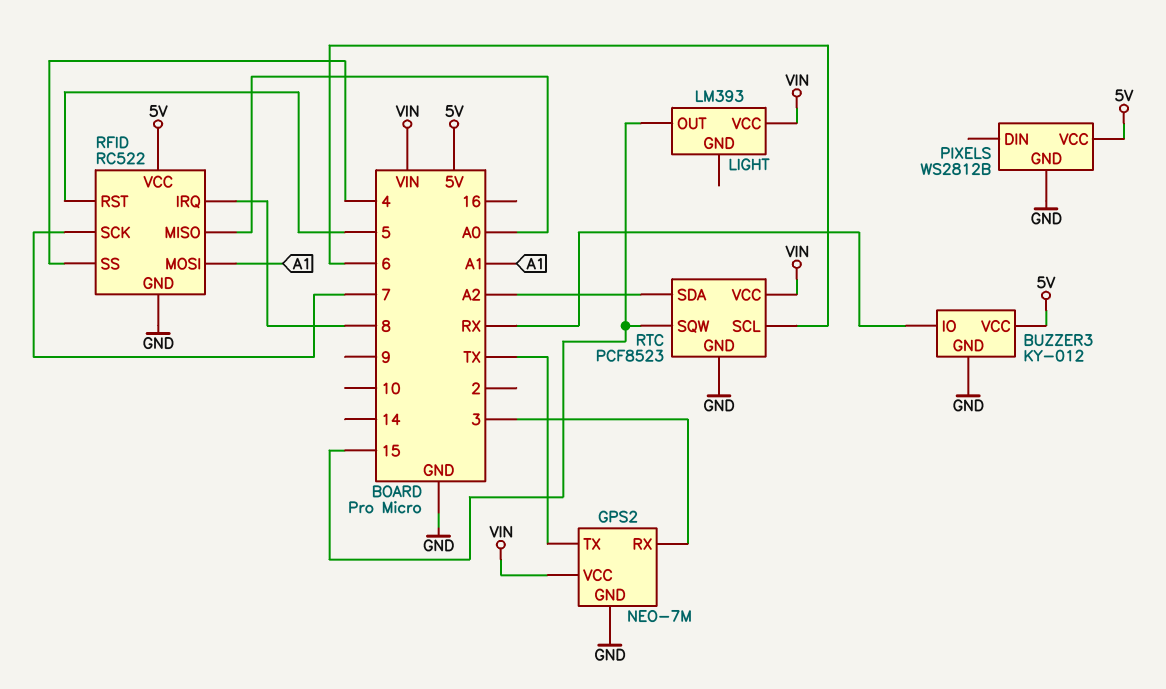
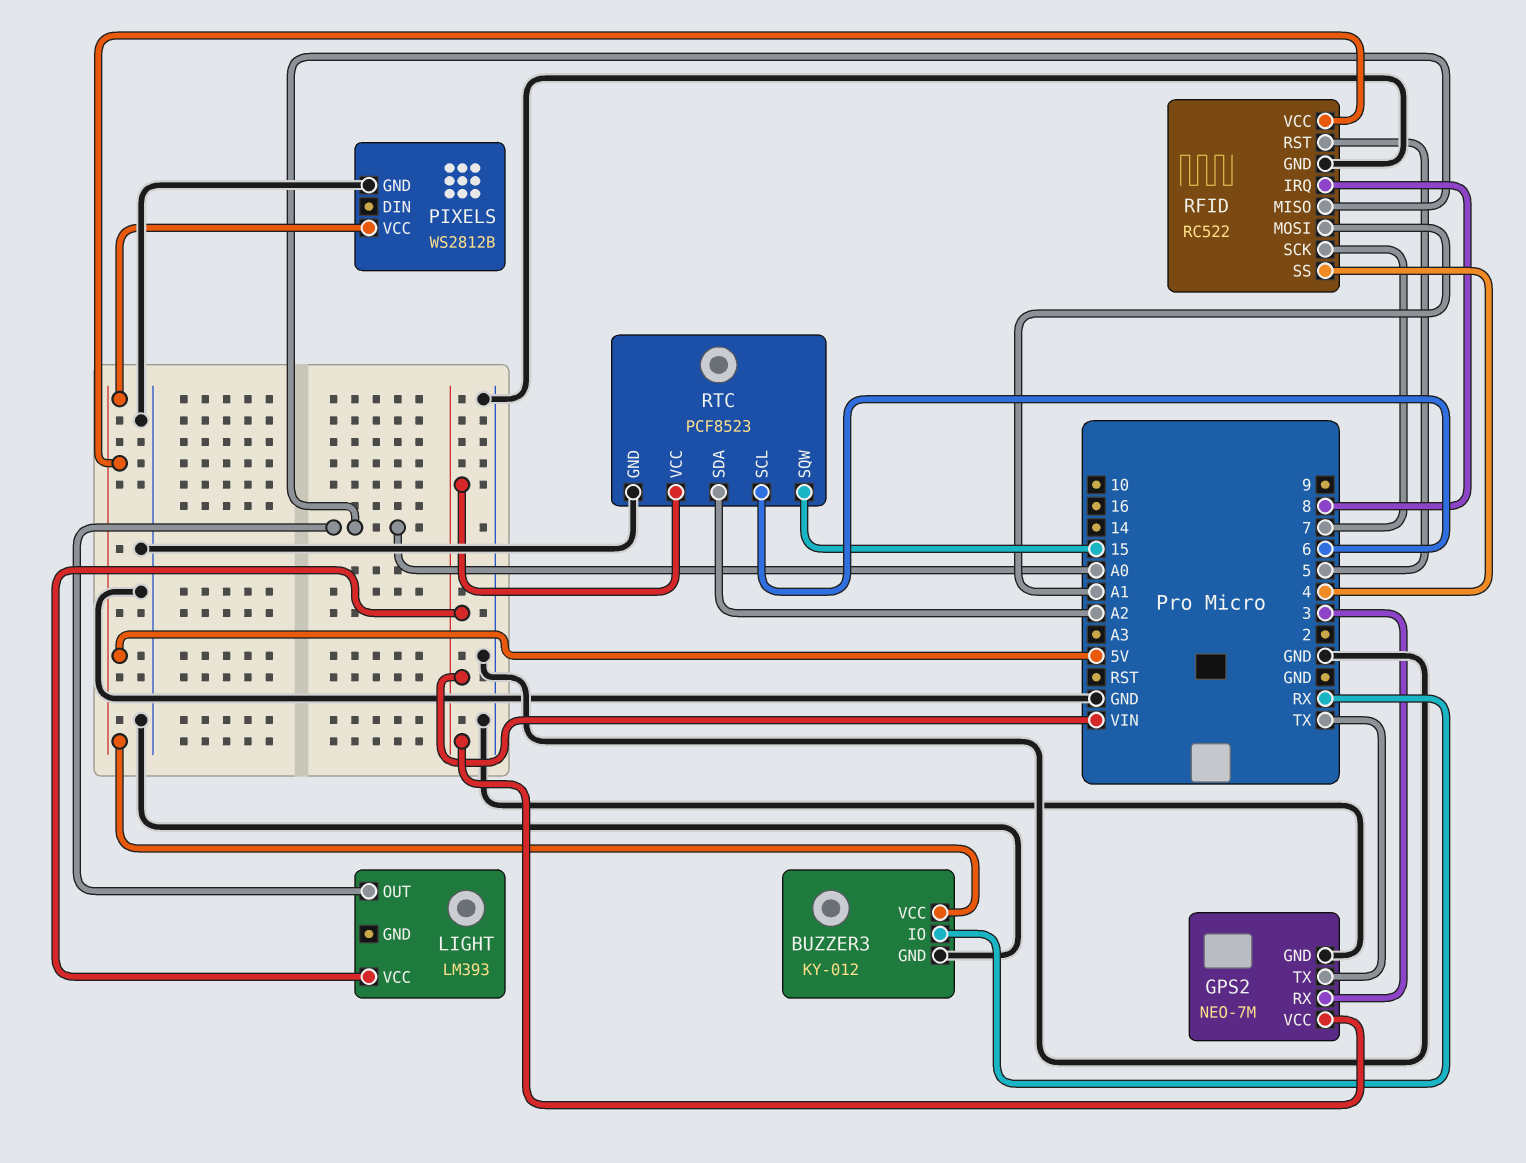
LIGHT pin OUT: 15 -> A0

